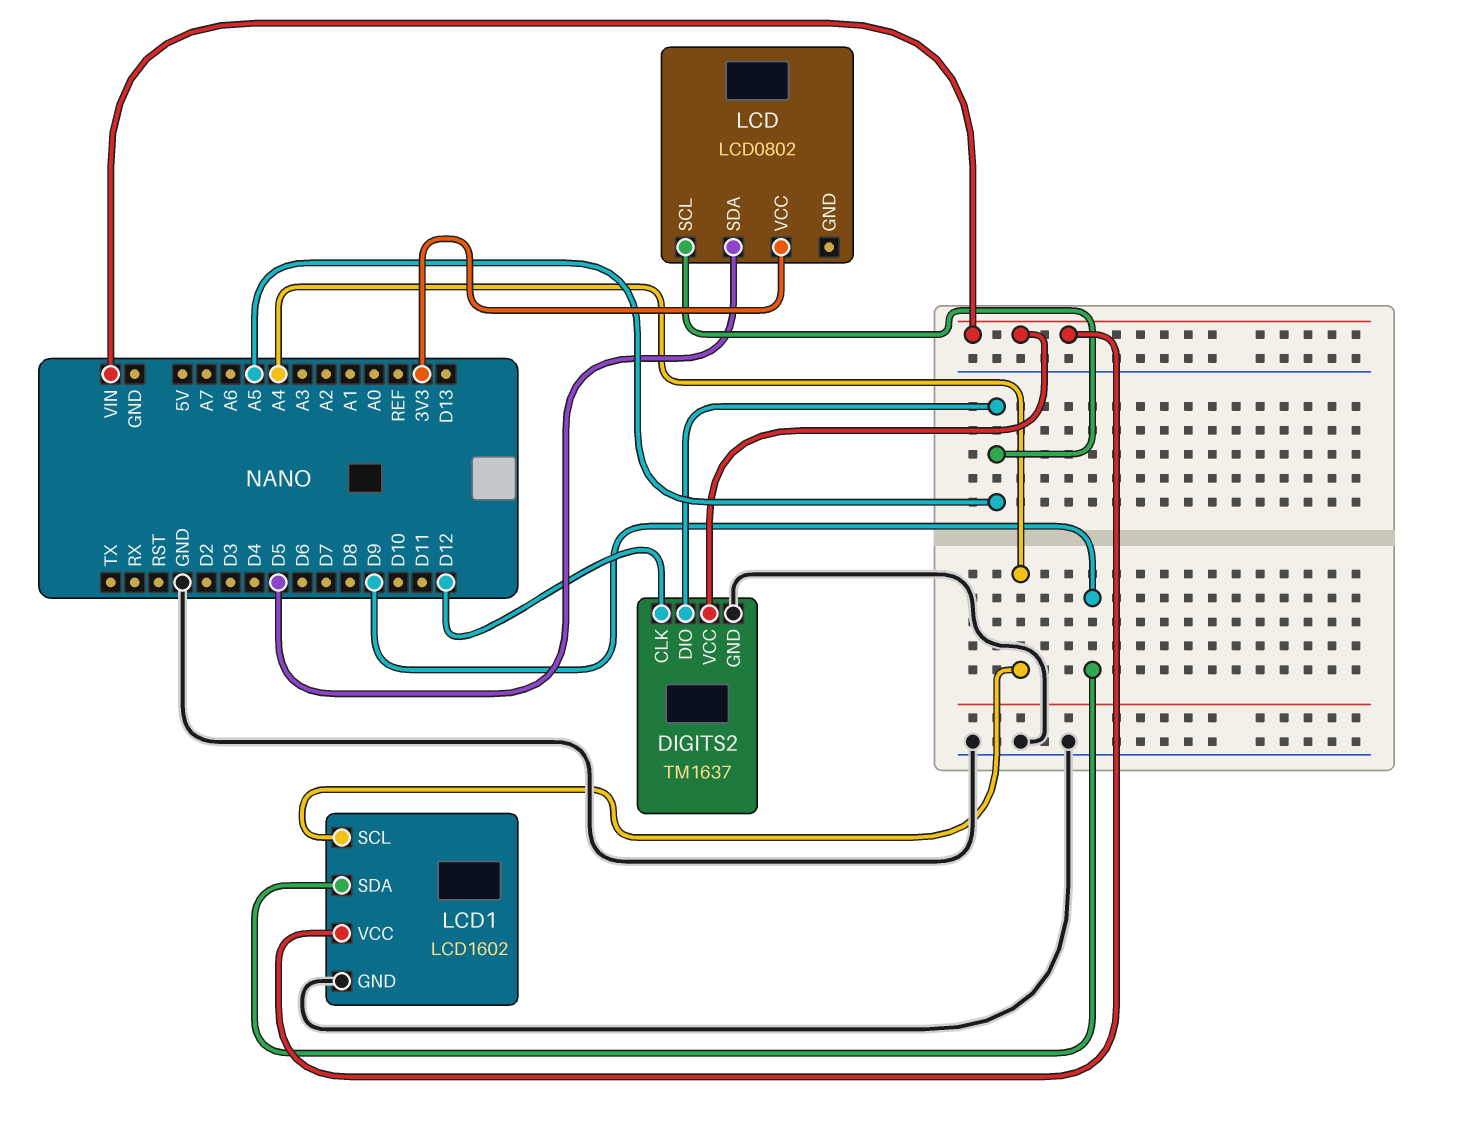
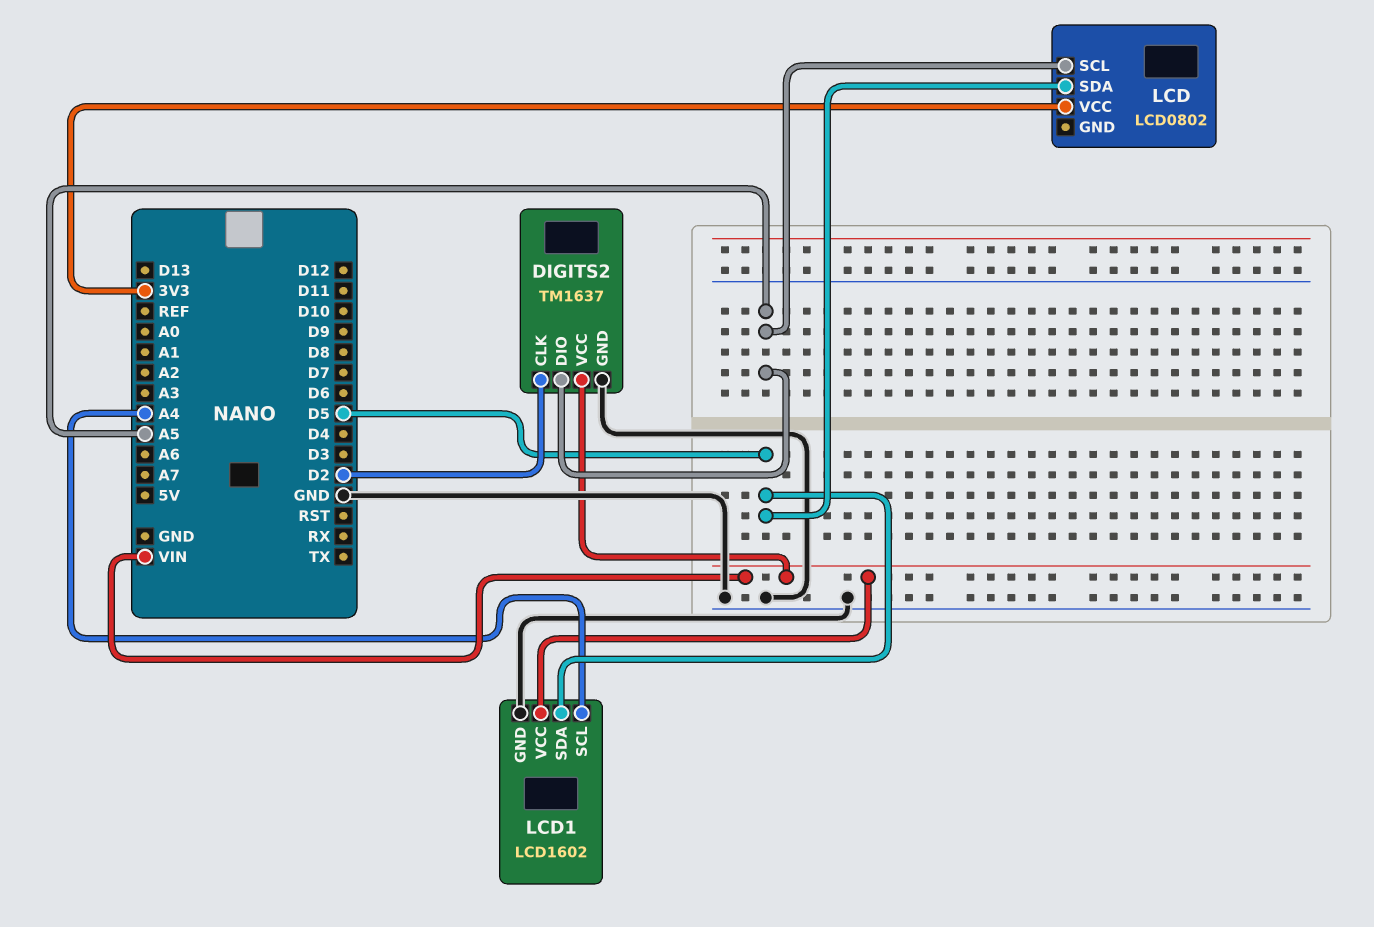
DIGITS2 pin CLK: D12 -> D2
LCD1 pin SDA: D9 -> D5

